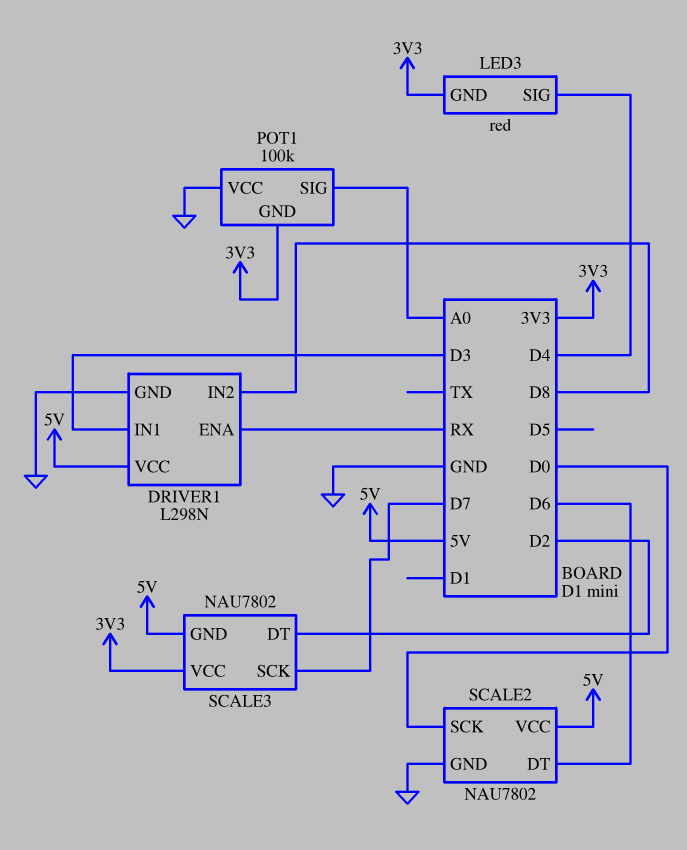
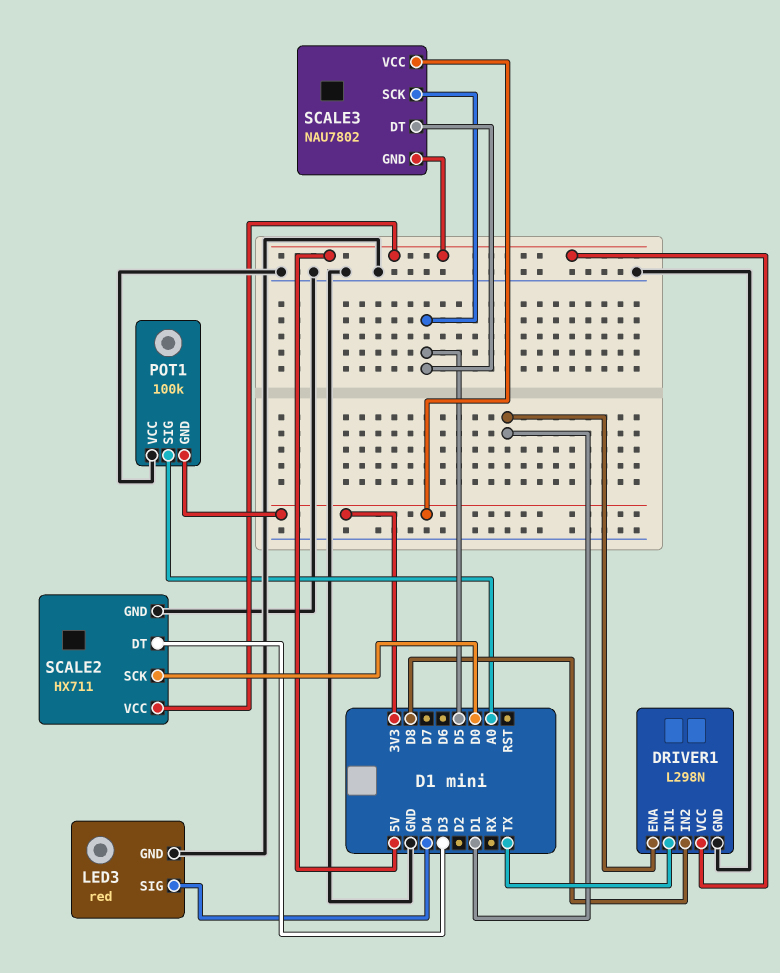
DRIVER1 pin ENA: RX -> D1
DRIVER1 pin IN1: D3 -> TX
LED3 pin GND: 3V3 -> GND
SCALE2: NAU7802 -> HX711
SCALE2 pin DT: D6 -> D3
SCALE3 pin DT: D2 -> D5
SCALE3 pin SCK: D7 -> D5

